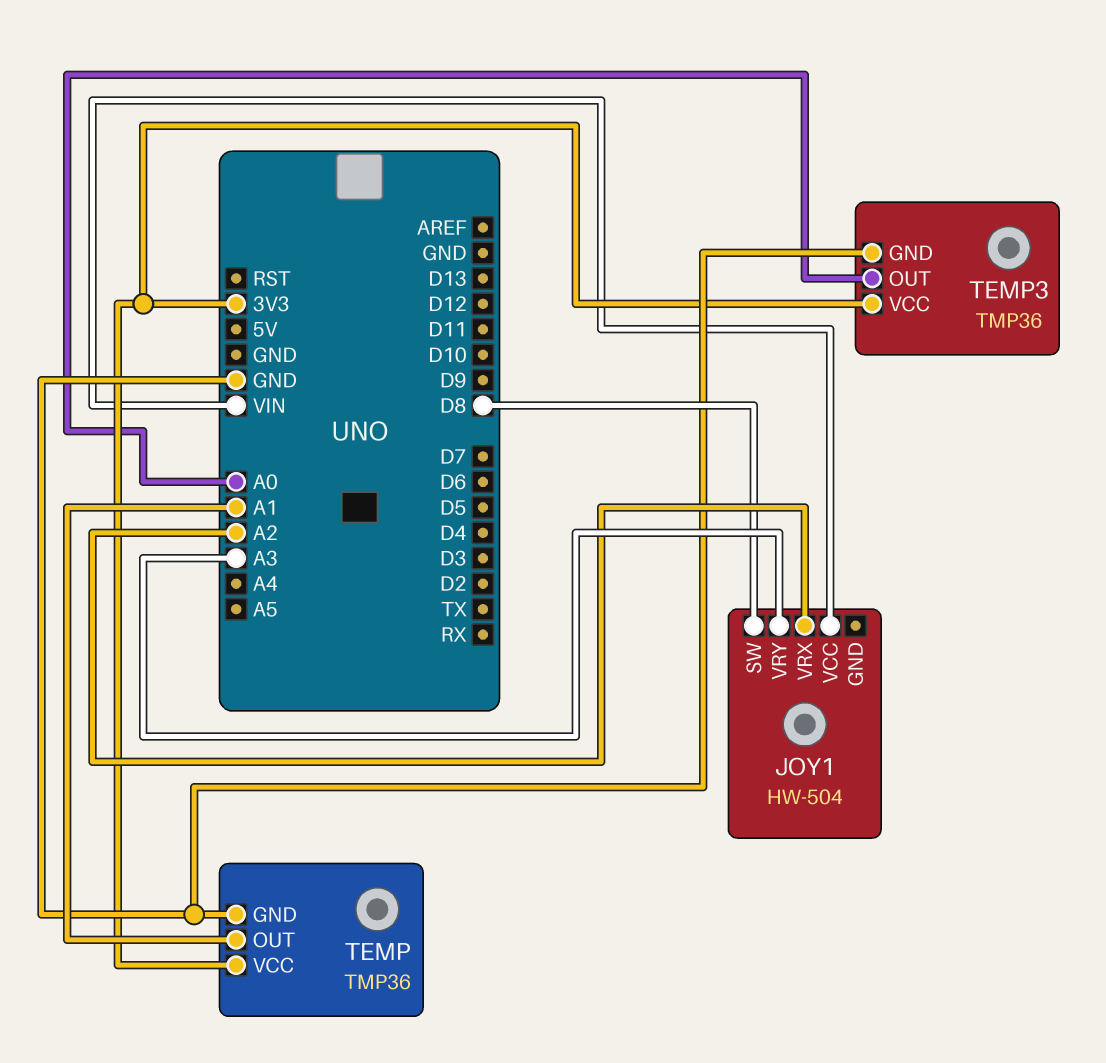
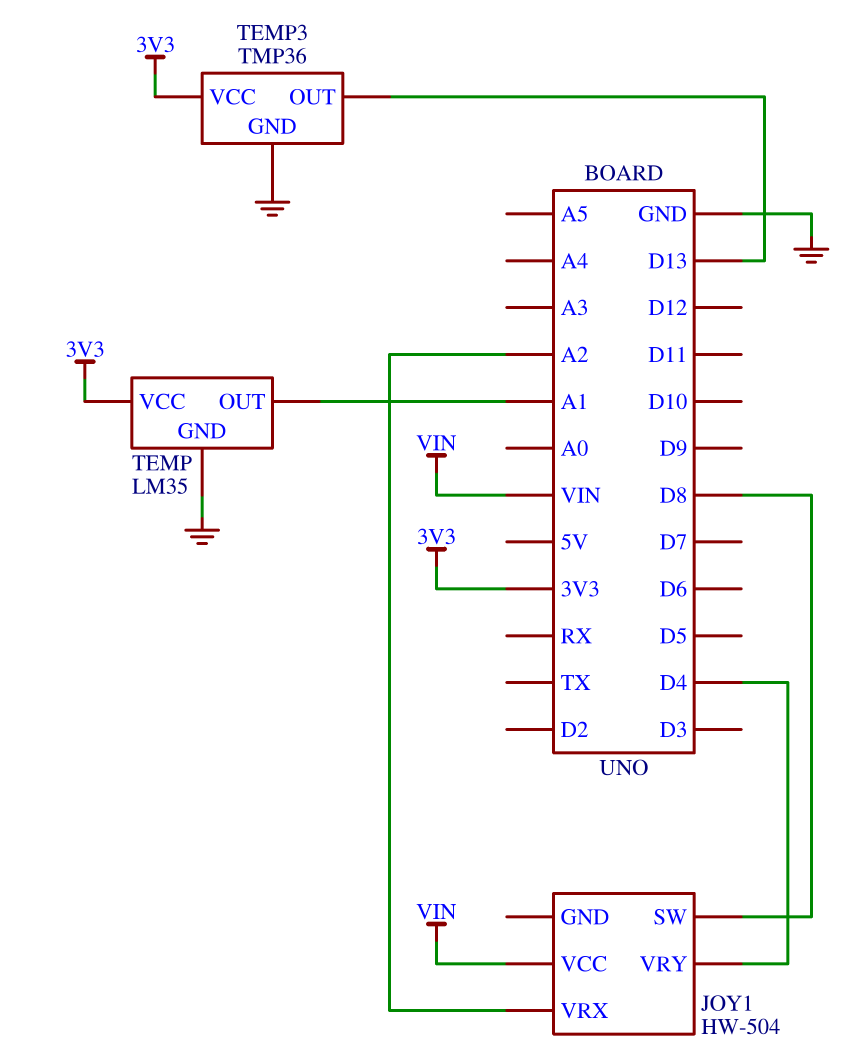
JOY1 pin VRY: A3 -> D4
TEMP: TMP36 -> LM35
TEMP3 pin OUT: A0 -> D13

